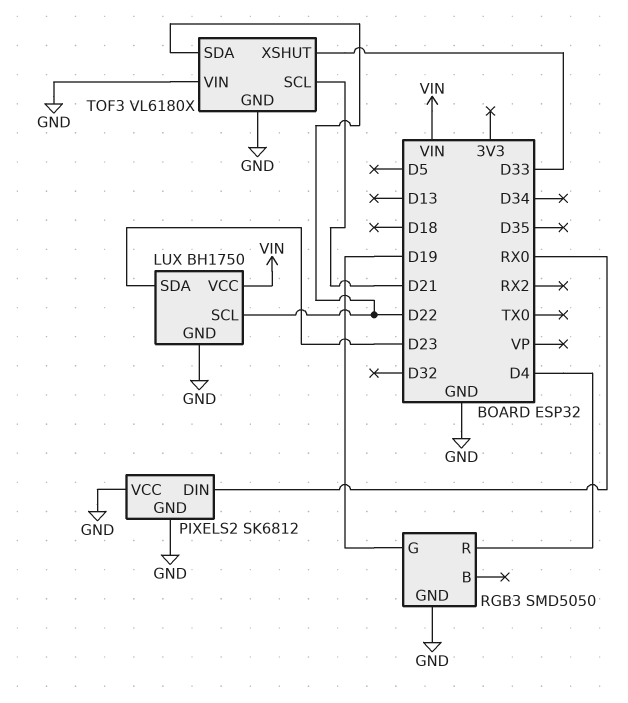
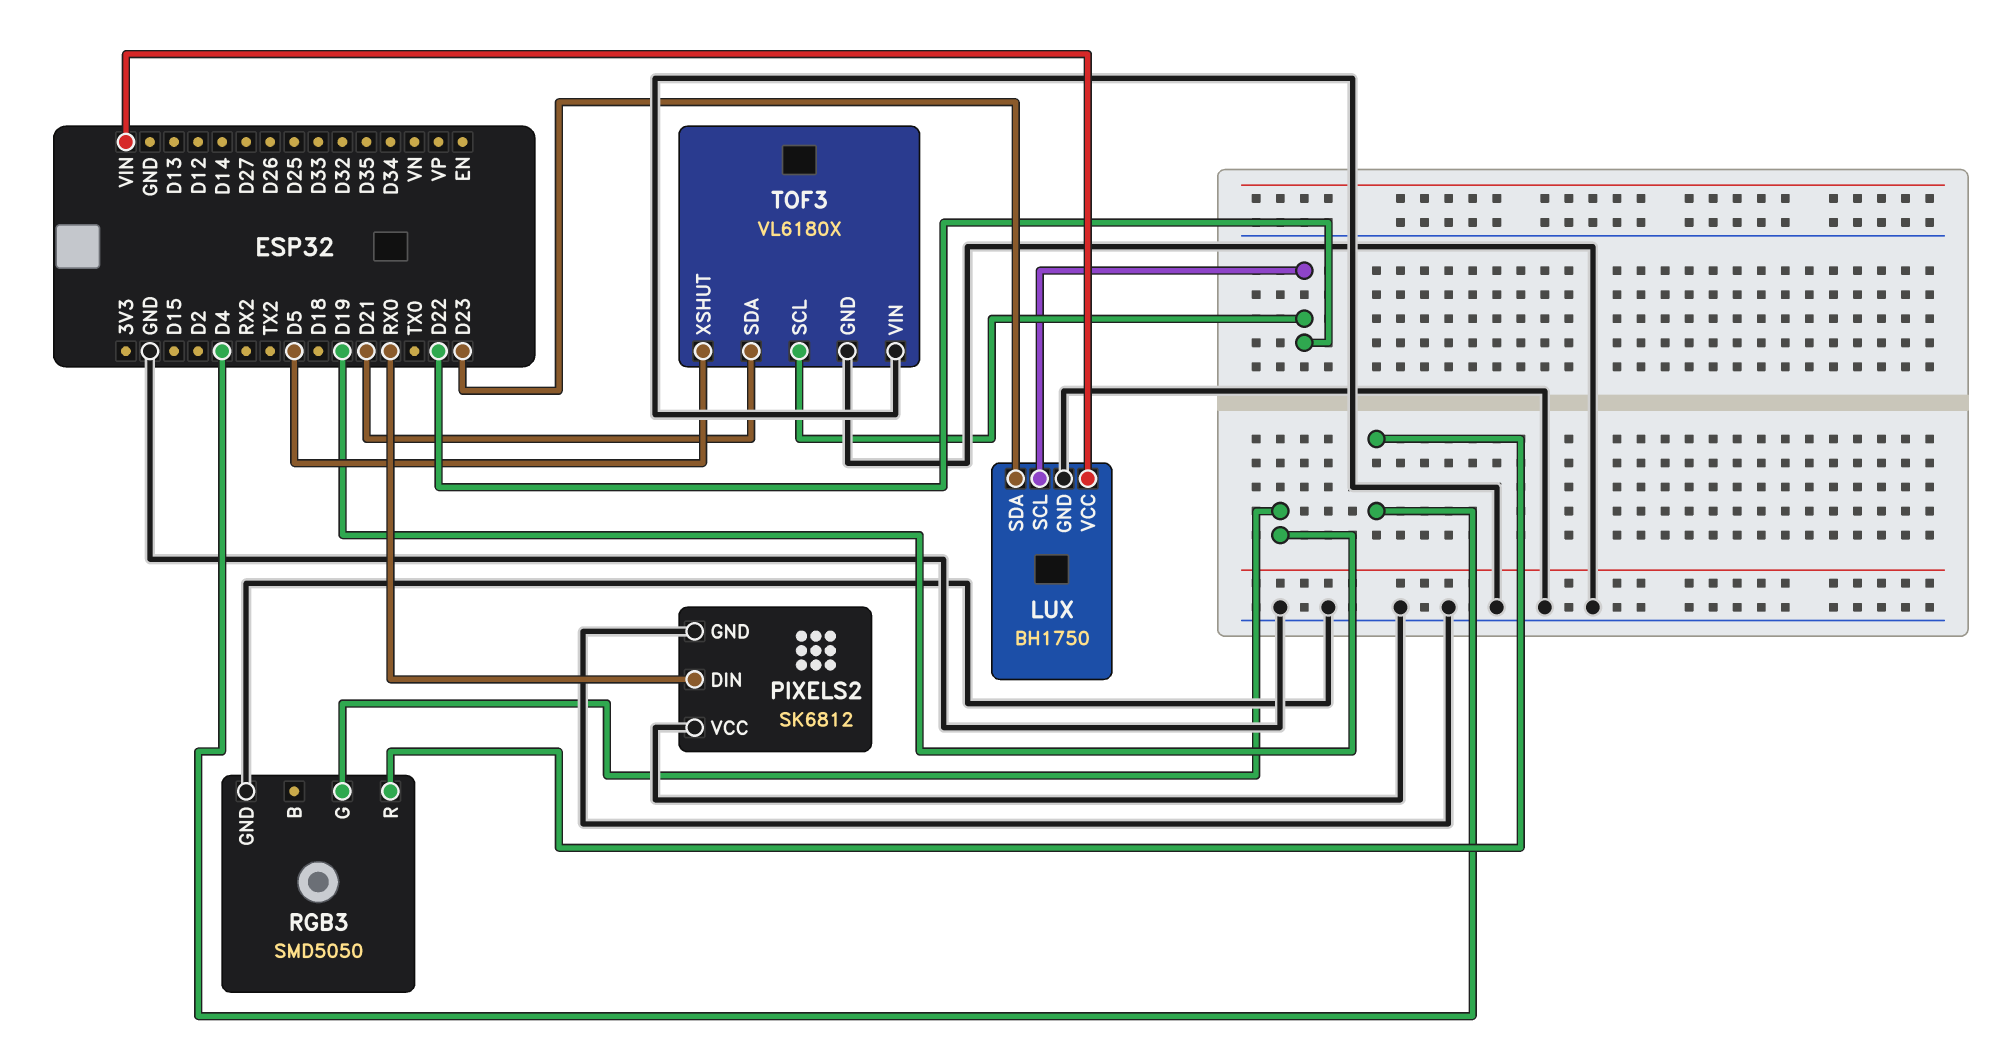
TOF3 pin SCL: D21 -> D22
TOF3 pin SDA: D22 -> D21
TOF3 pin XSHUT: D33 -> D5

